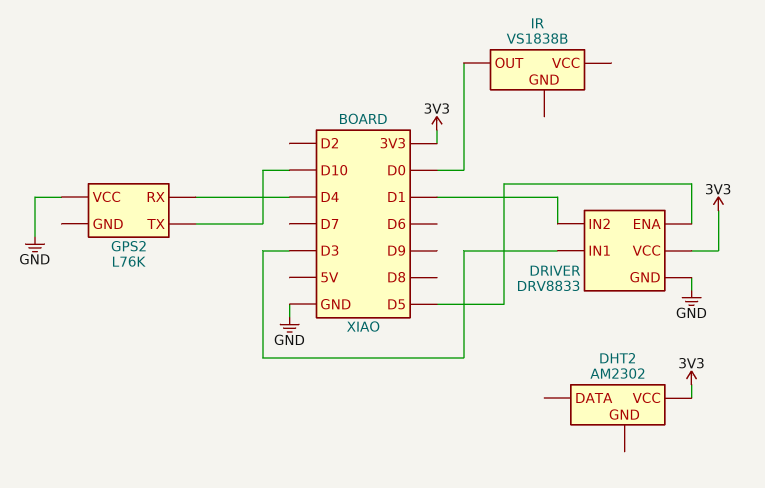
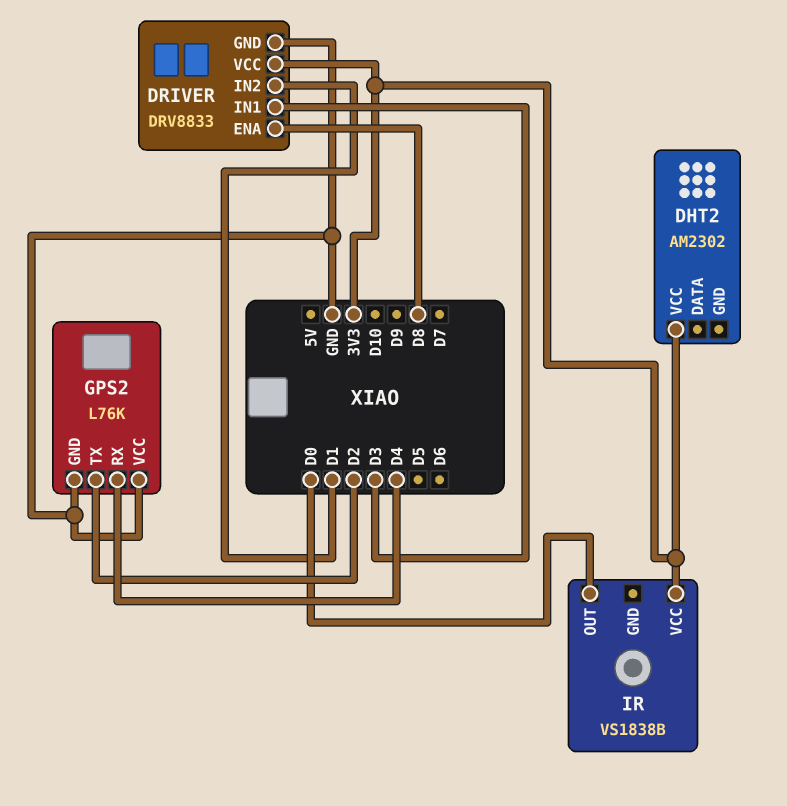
DRIVER pin ENA: D5 -> D8
GPS2 pin GND: none -> GND
GPS2 pin TX: D10 -> D2
IR pin VCC: none -> 3V3

